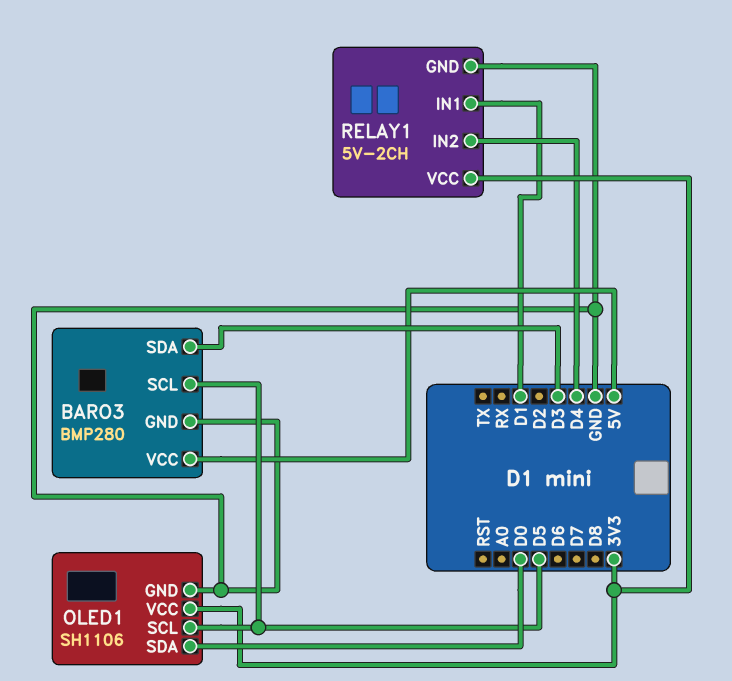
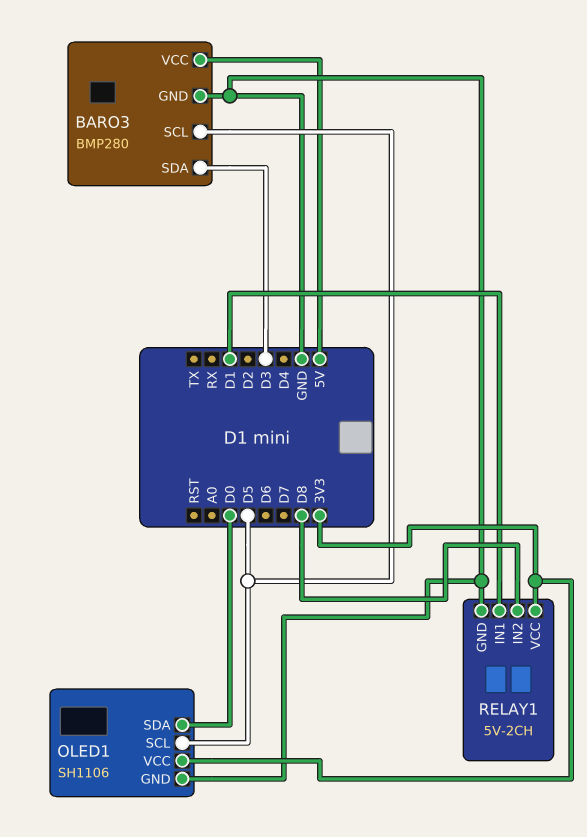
RELAY1 pin IN2: D4 -> D8

